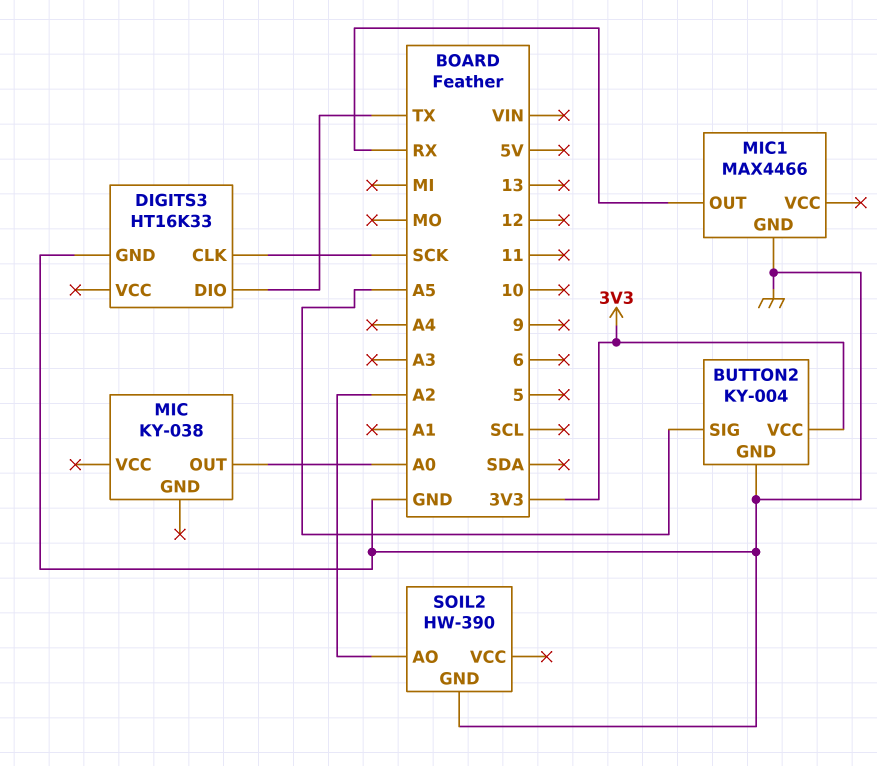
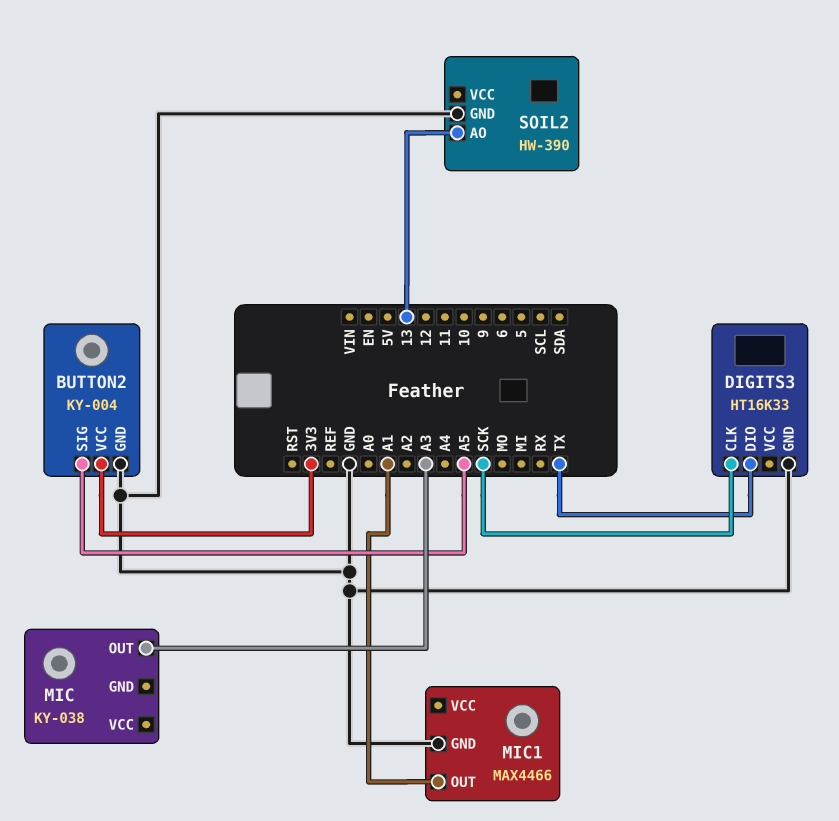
MIC pin OUT: A0 -> A3
MIC1 pin OUT: RX -> A1
SOIL2 pin AO: A2 -> 13

